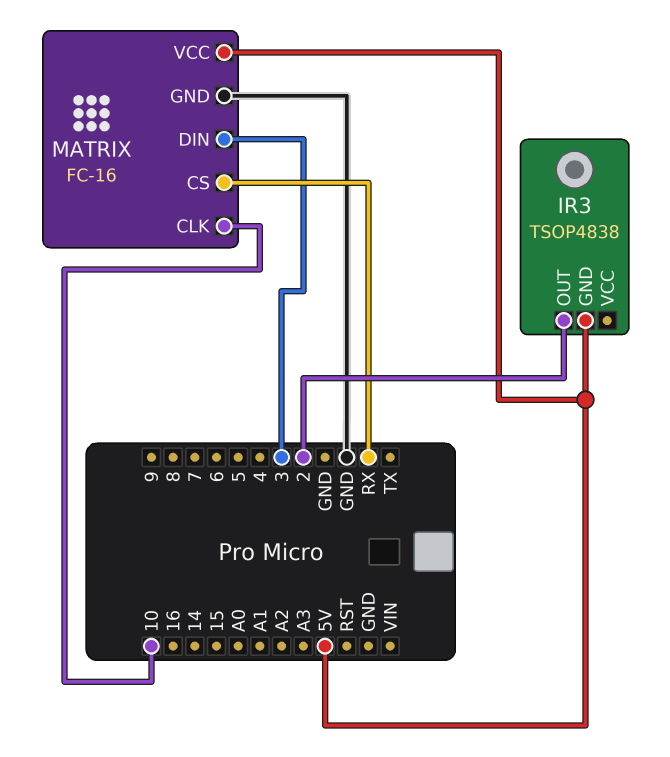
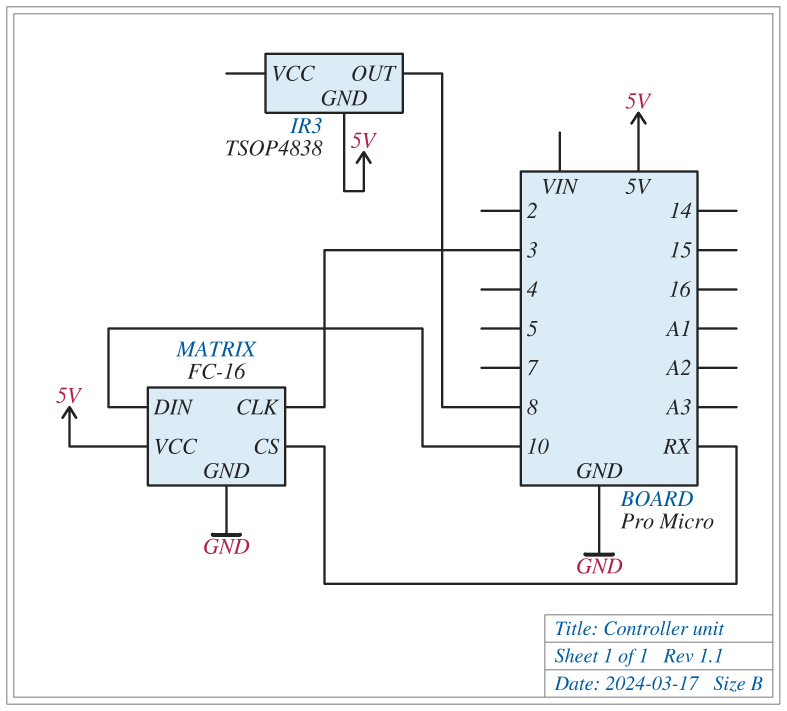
IR3 pin OUT: 2 -> 8
MATRIX pin CLK: 10 -> 3
MATRIX pin DIN: 3 -> 10

